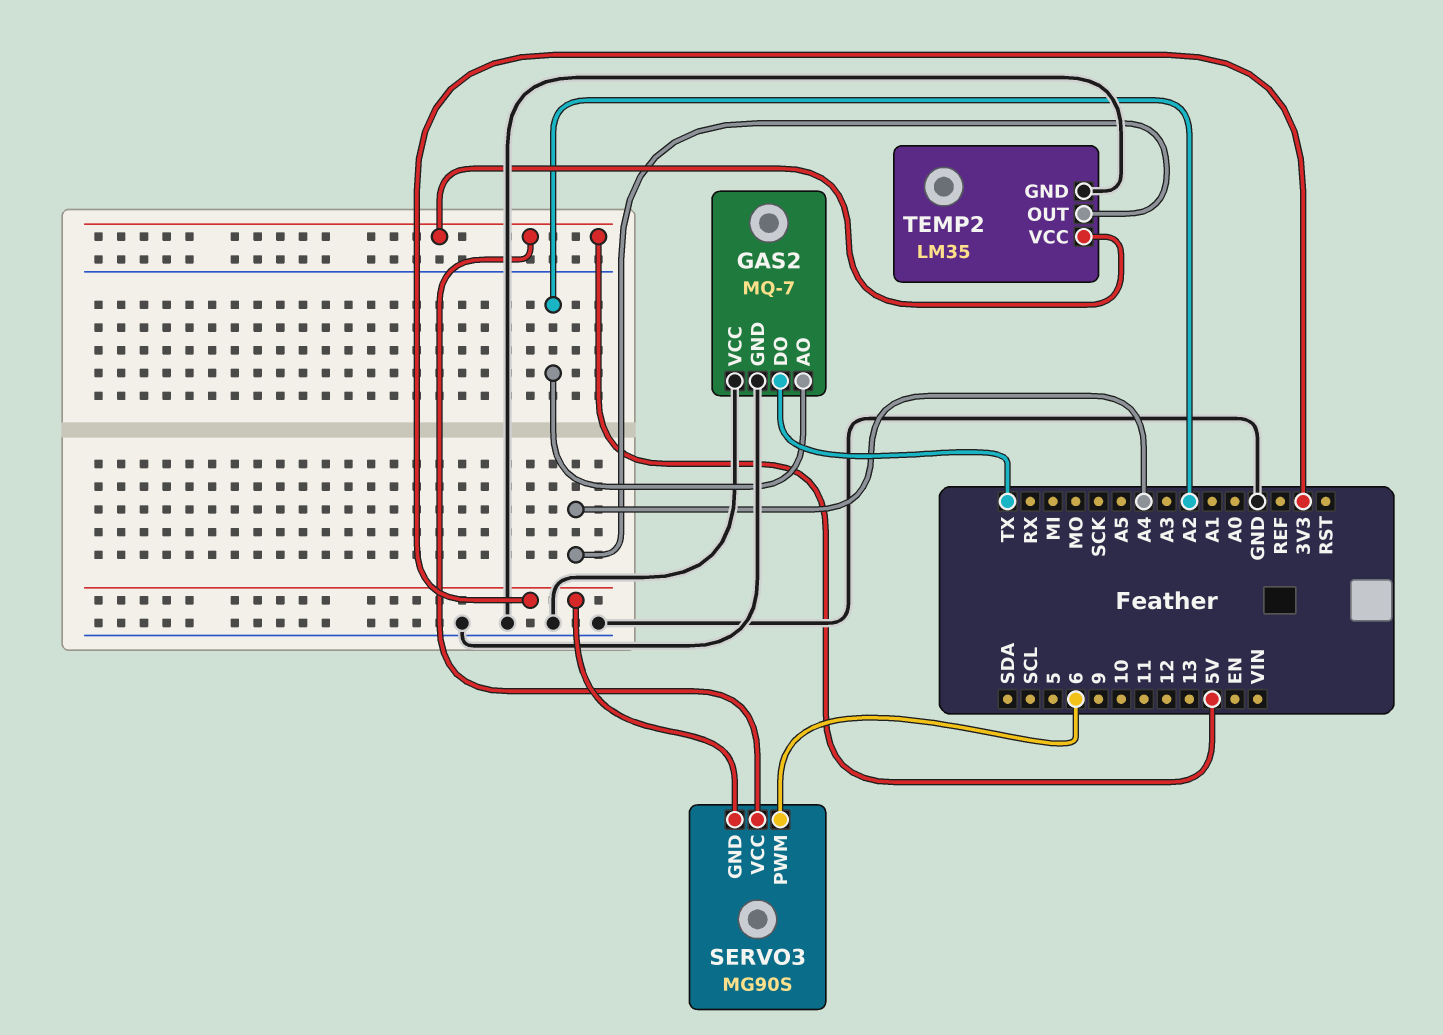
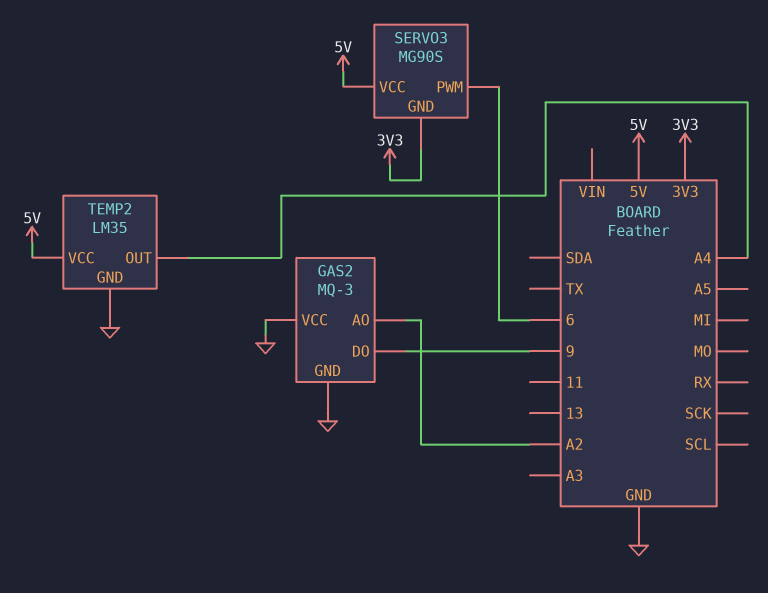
GAS2: MQ-7 -> MQ-3
GAS2 pin DO: TX -> 9

